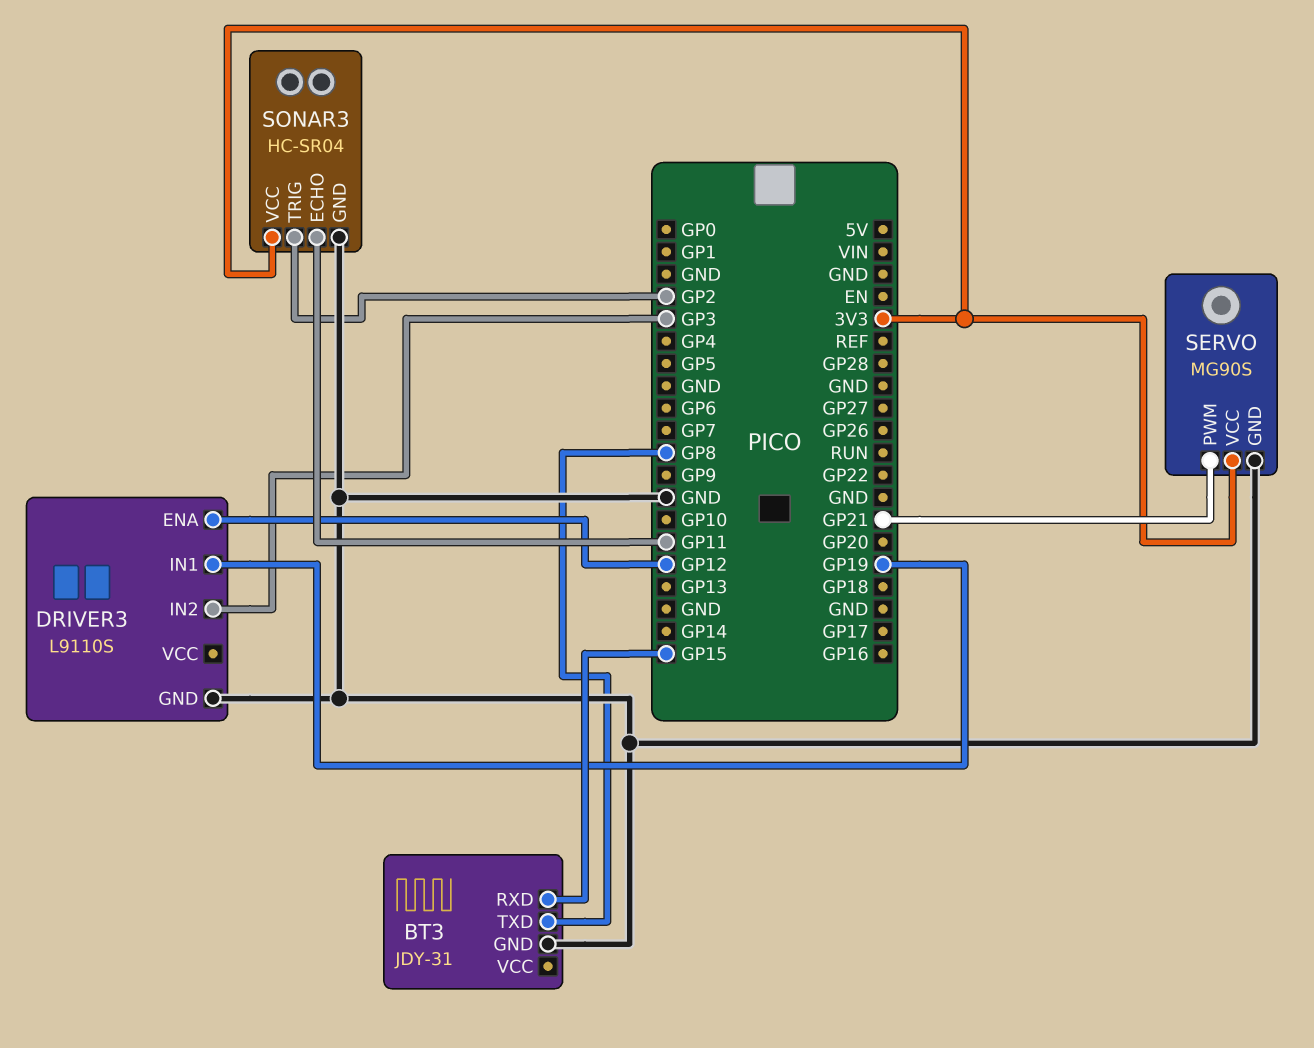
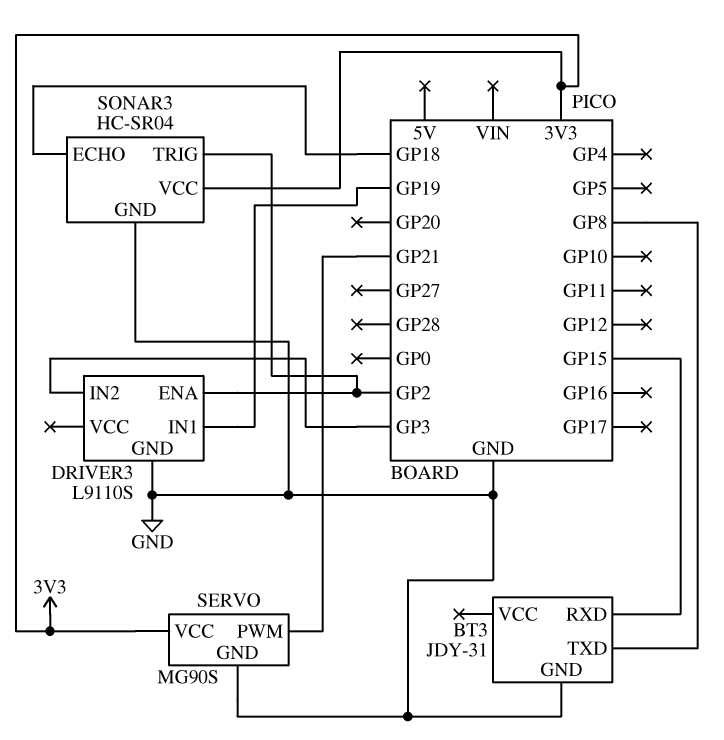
DRIVER3 pin ENA: GP12 -> GP2
SONAR3 pin ECHO: GP11 -> GP18

